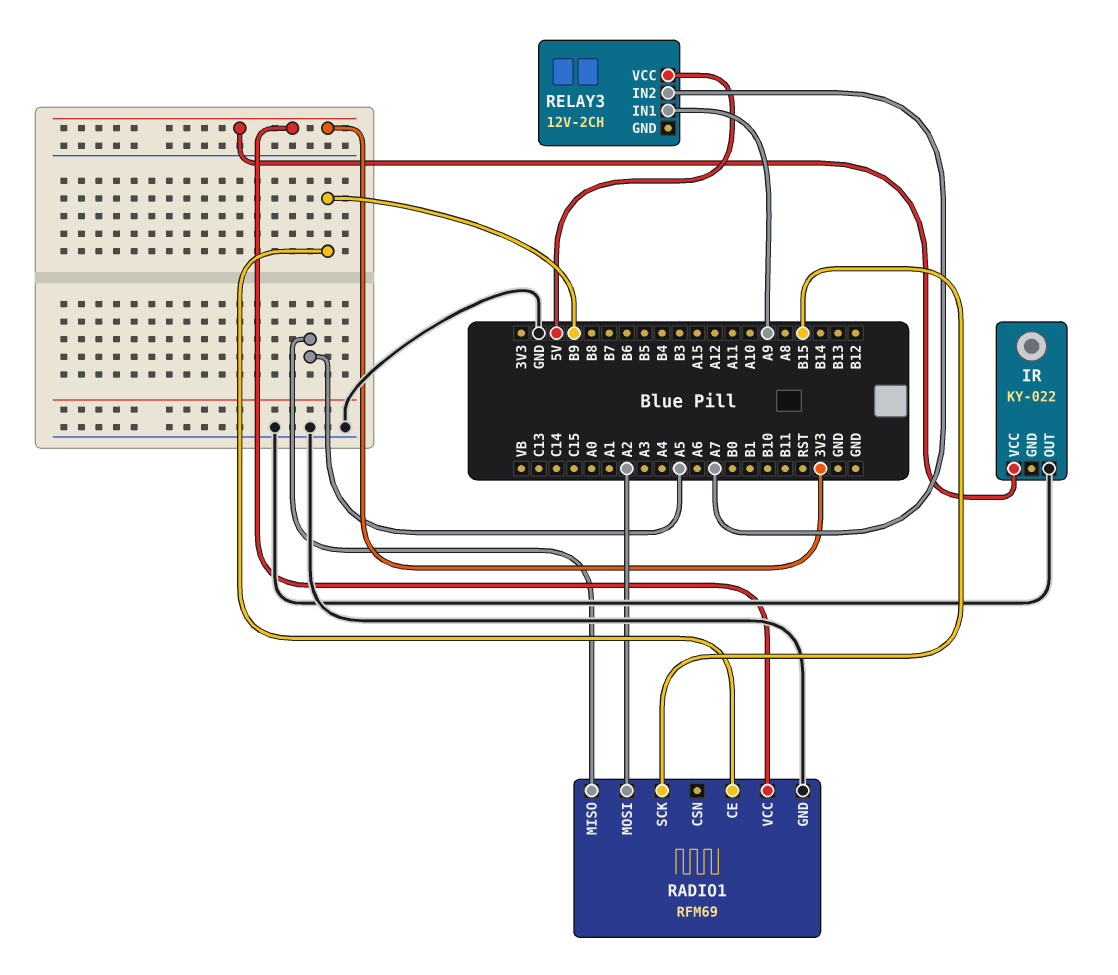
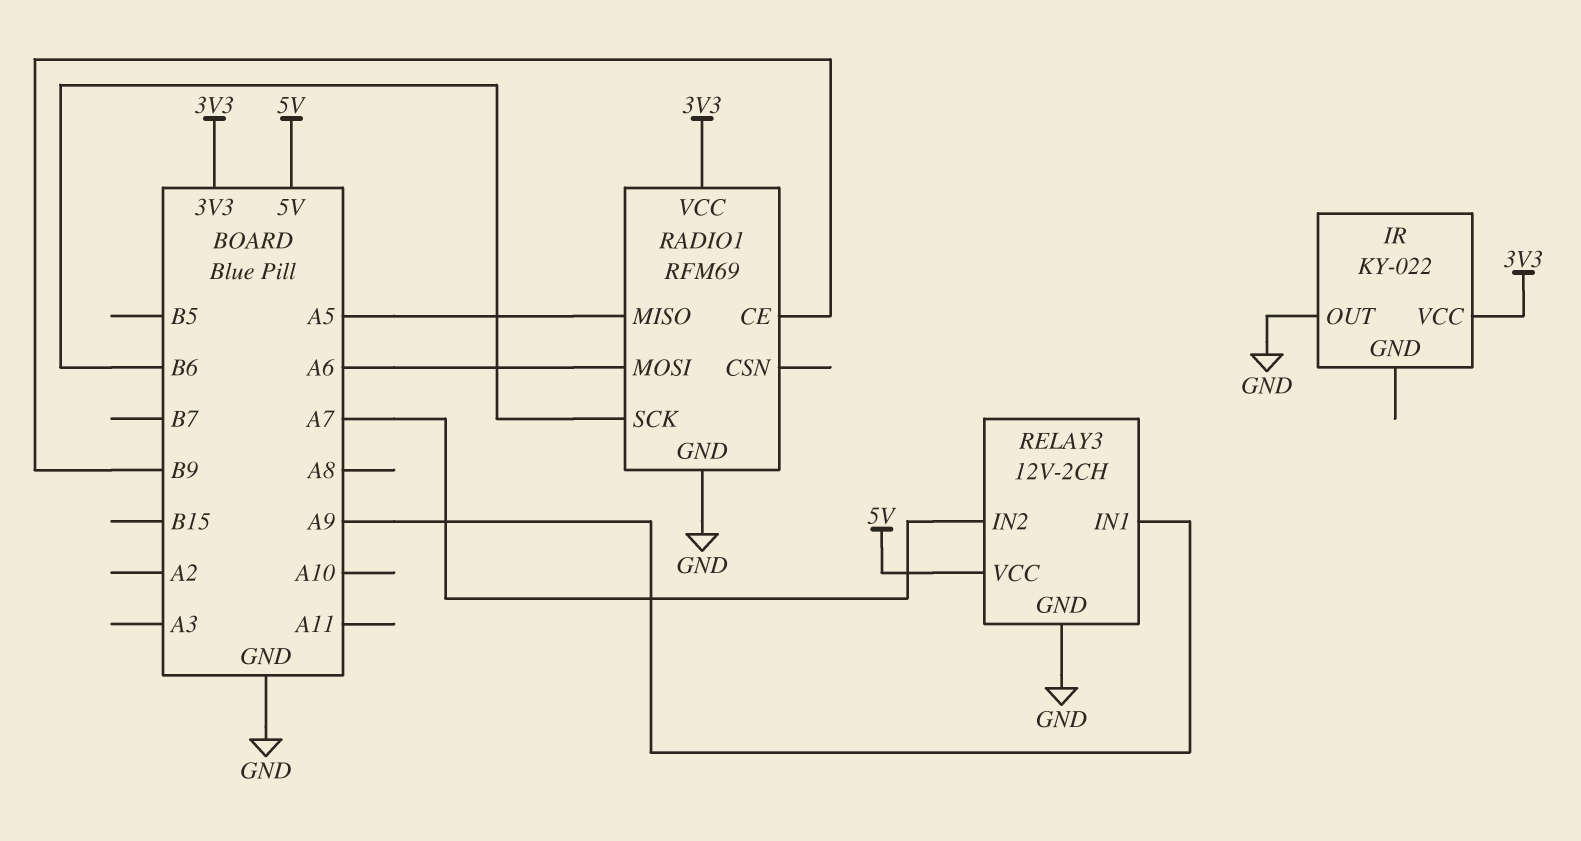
RADIO1 pin MOSI: A2 -> A6
RADIO1 pin SCK: B15 -> B6
RELAY3 pin GND: none -> GND

